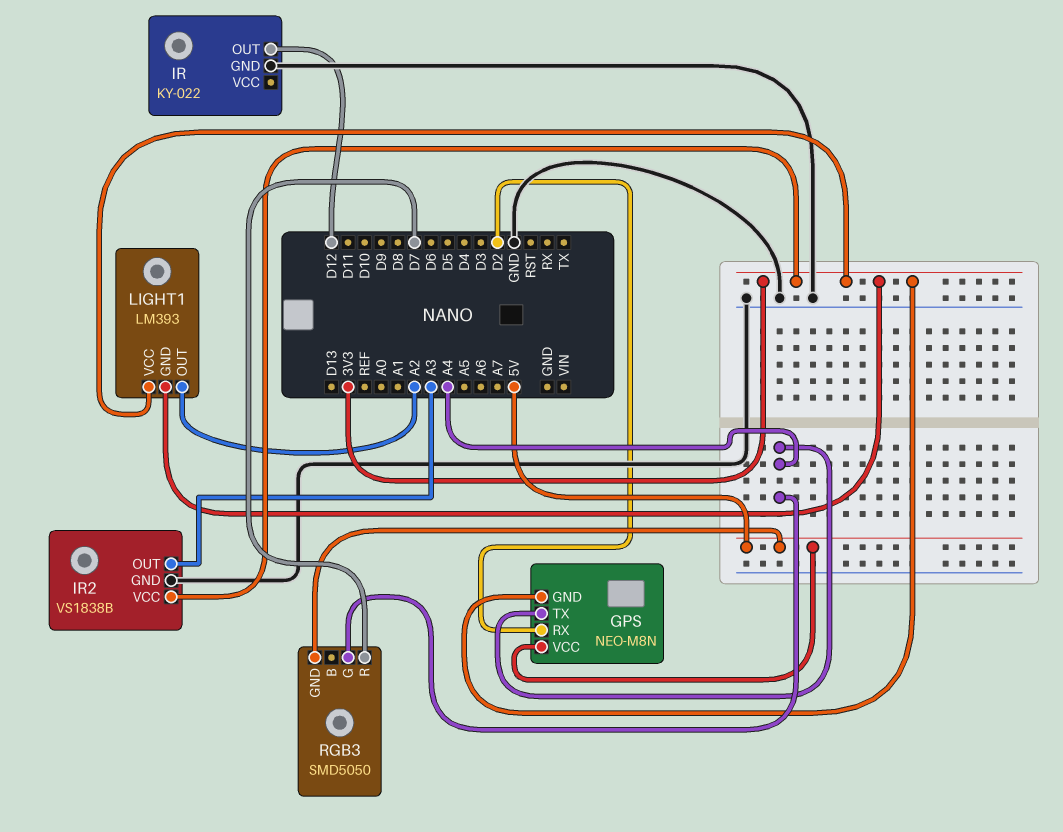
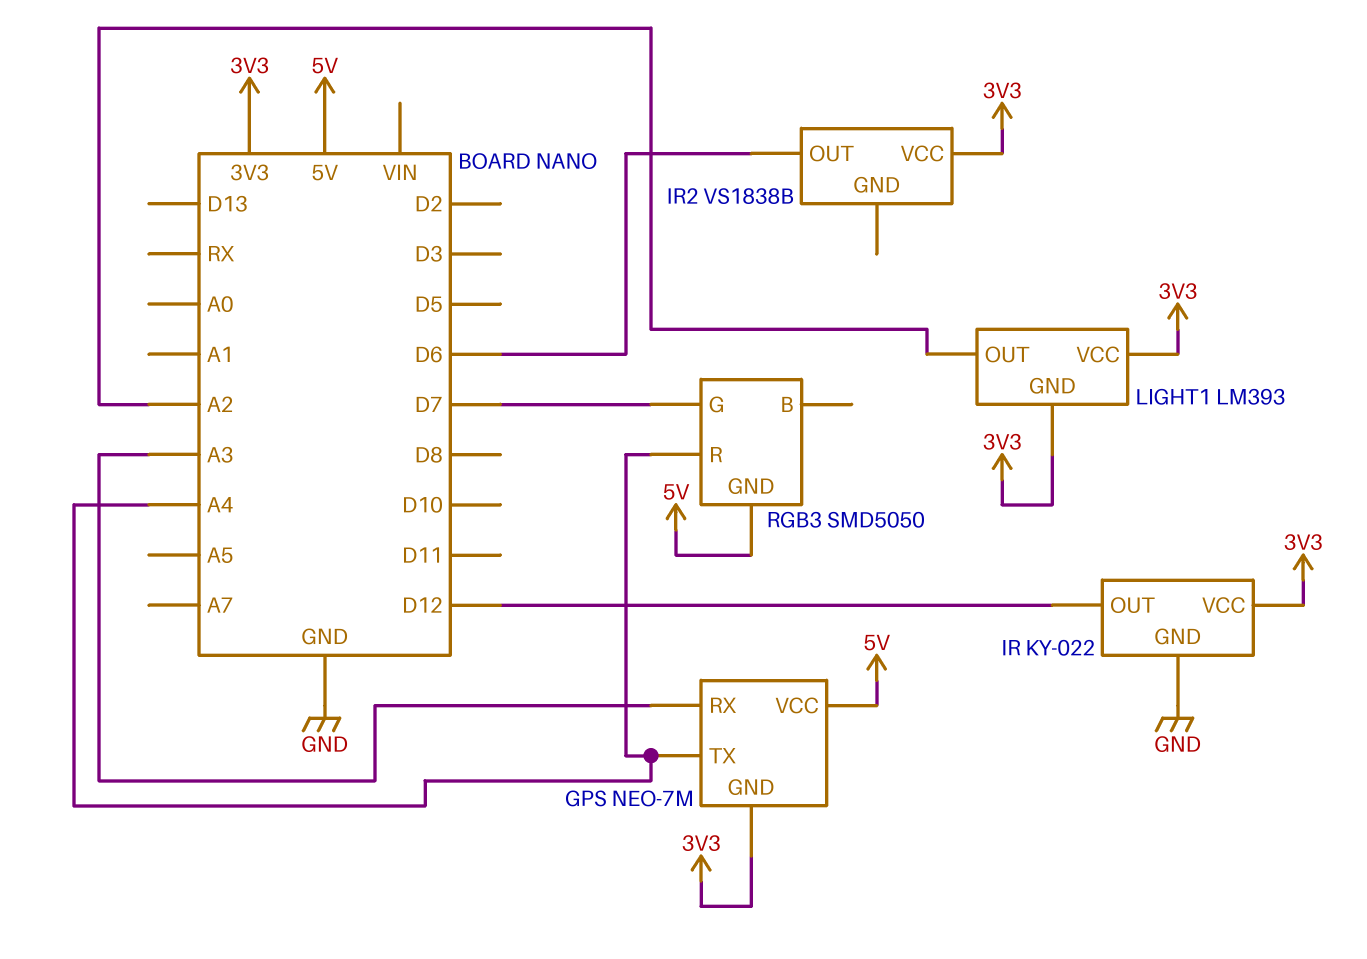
GPS: NEO-M8N -> NEO-7M
GPS pin RX: D2 -> A3
IR pin VCC: none -> 3V3
IR2 pin GND: GND -> none
IR2 pin OUT: A3 -> D6
RGB3 pin G: A4 -> D7
RGB3 pin R: D7 -> A4

